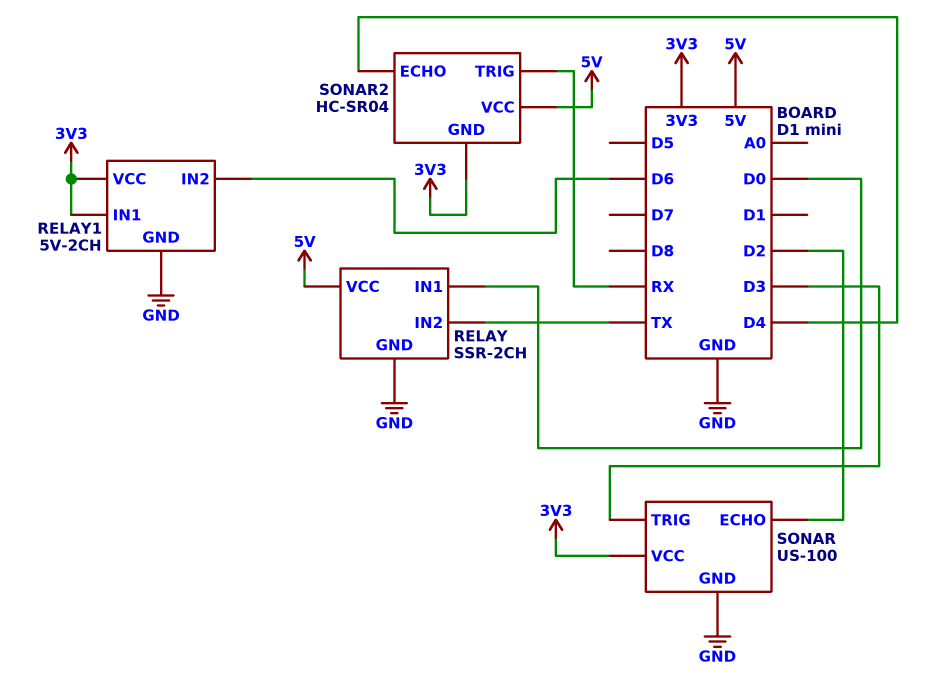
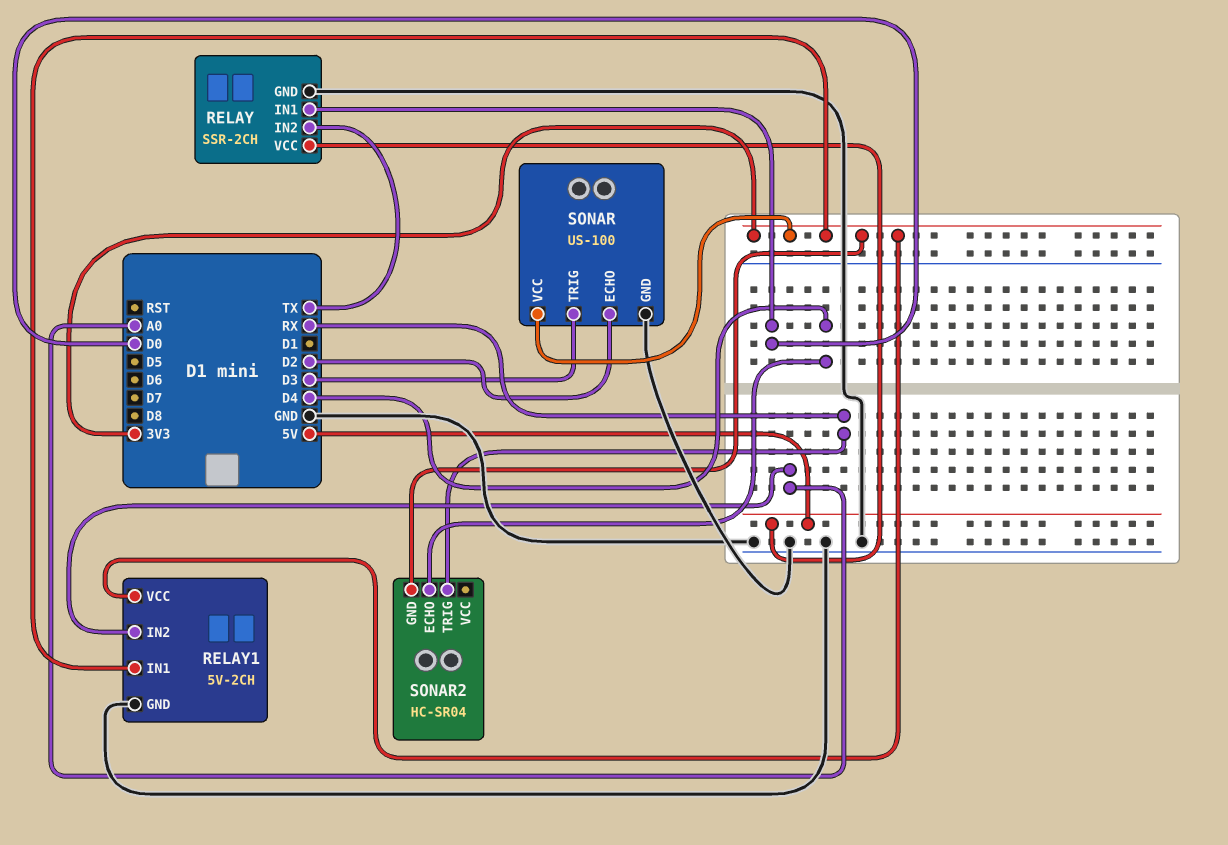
RELAY1 pin IN2: D6 -> A0
SONAR2 pin VCC: 5V -> none

